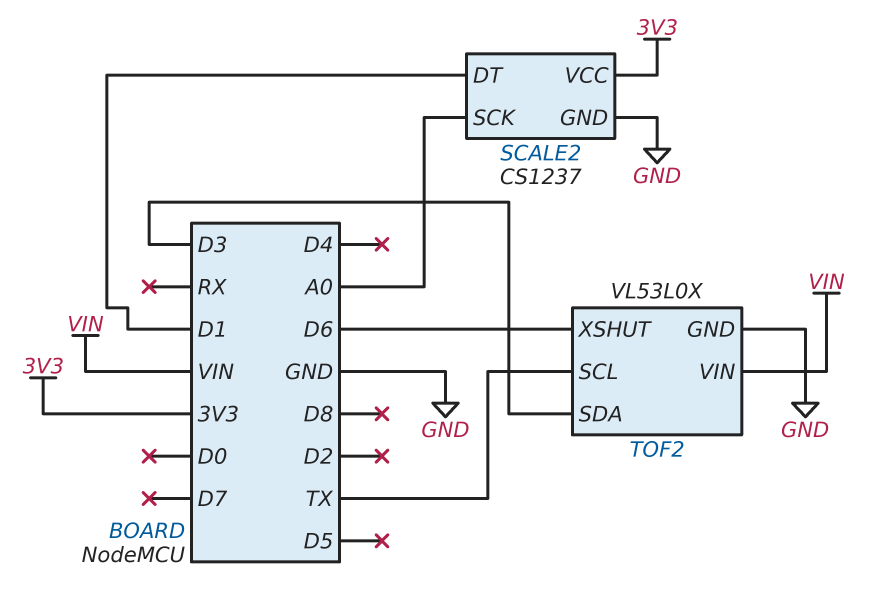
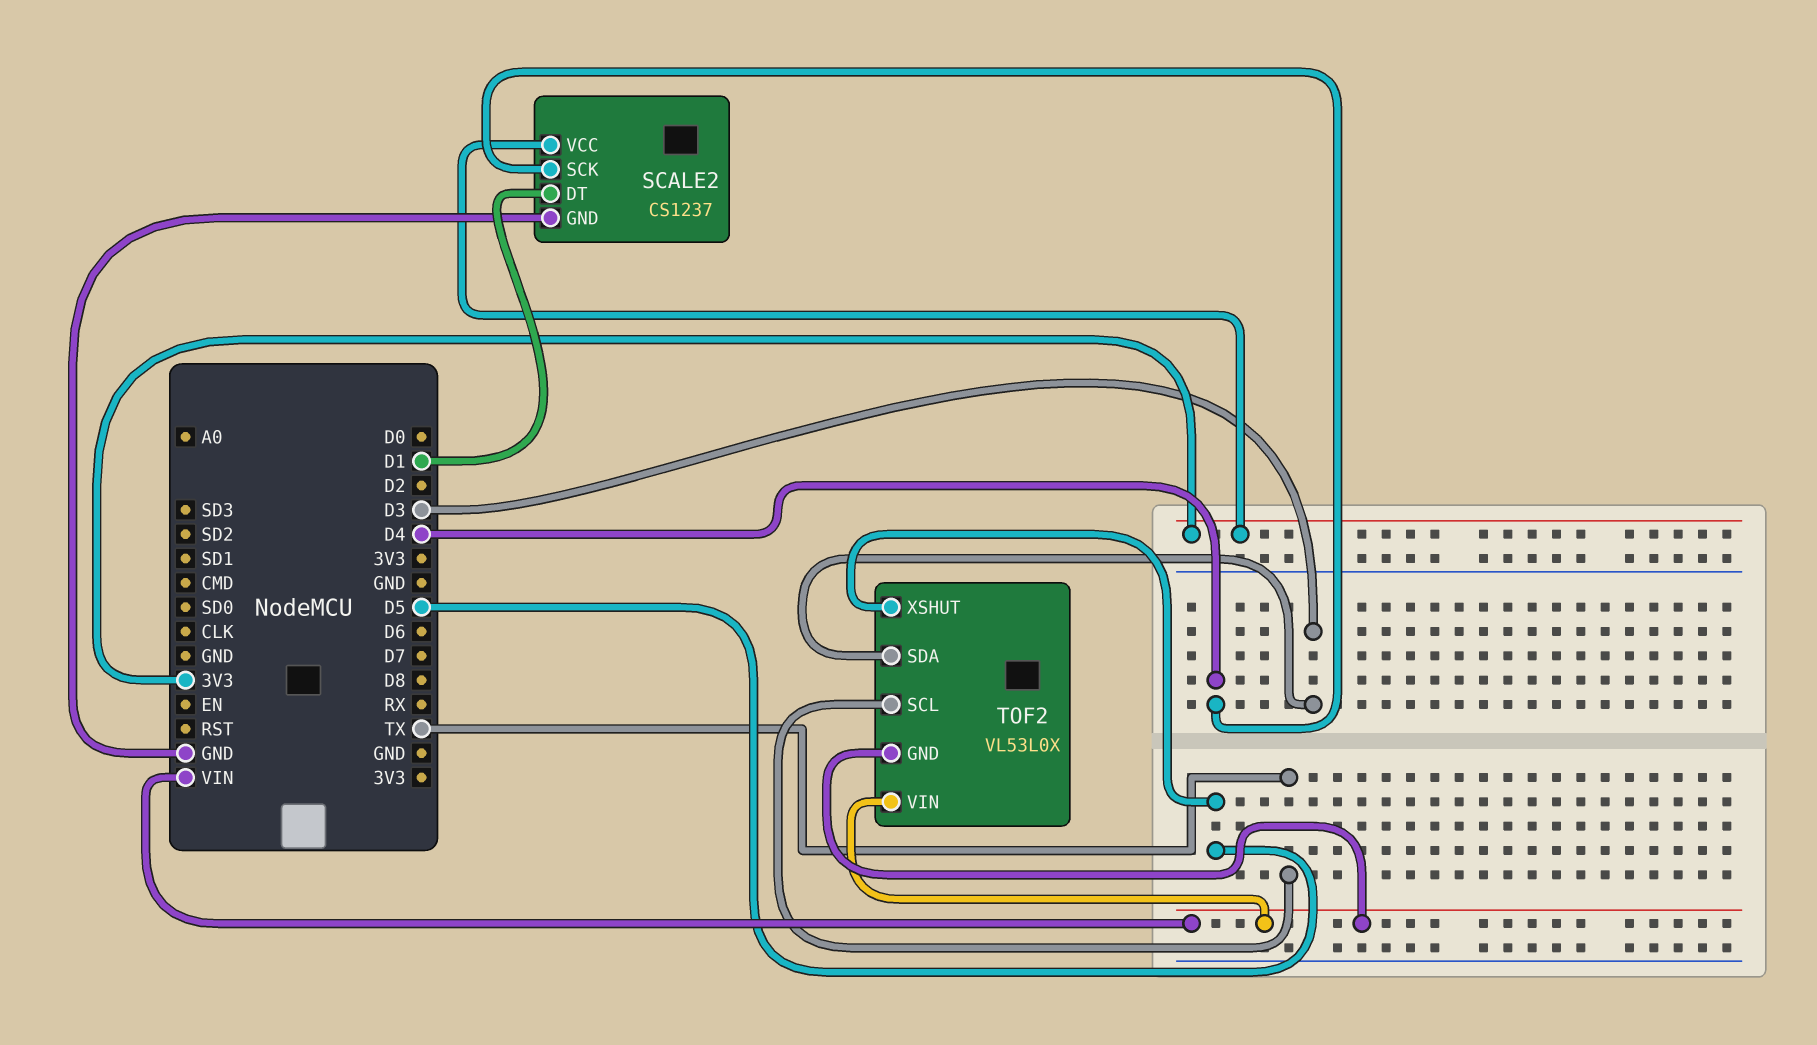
SCALE2 pin SCK: A0 -> D4
TOF2 pin GND: GND -> VIN
TOF2 pin XSHUT: D6 -> D5

